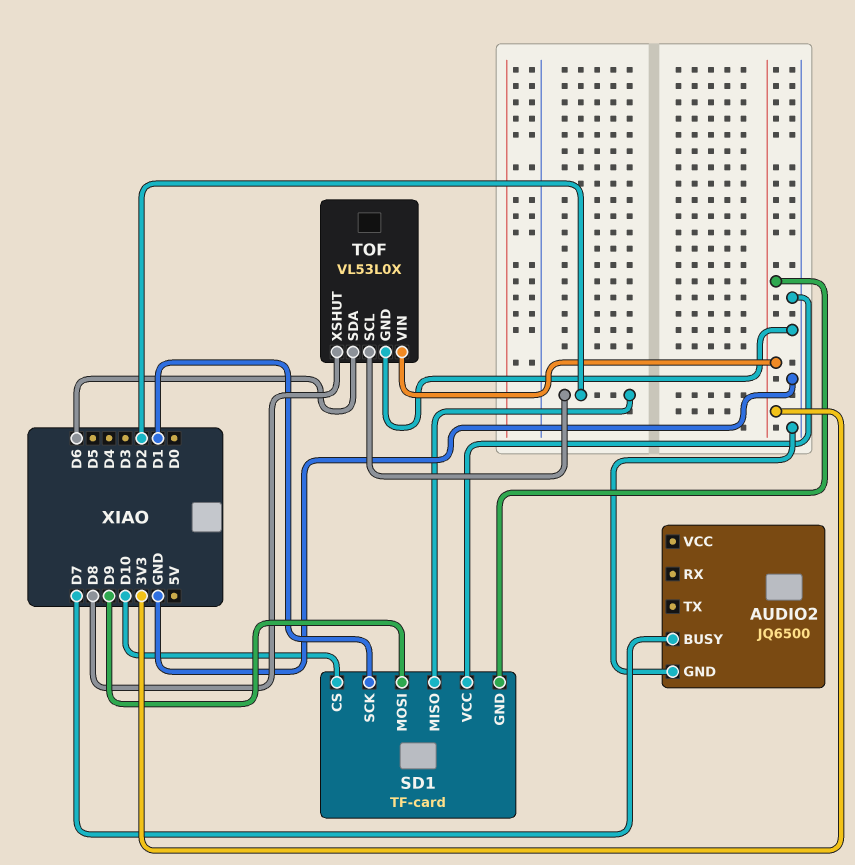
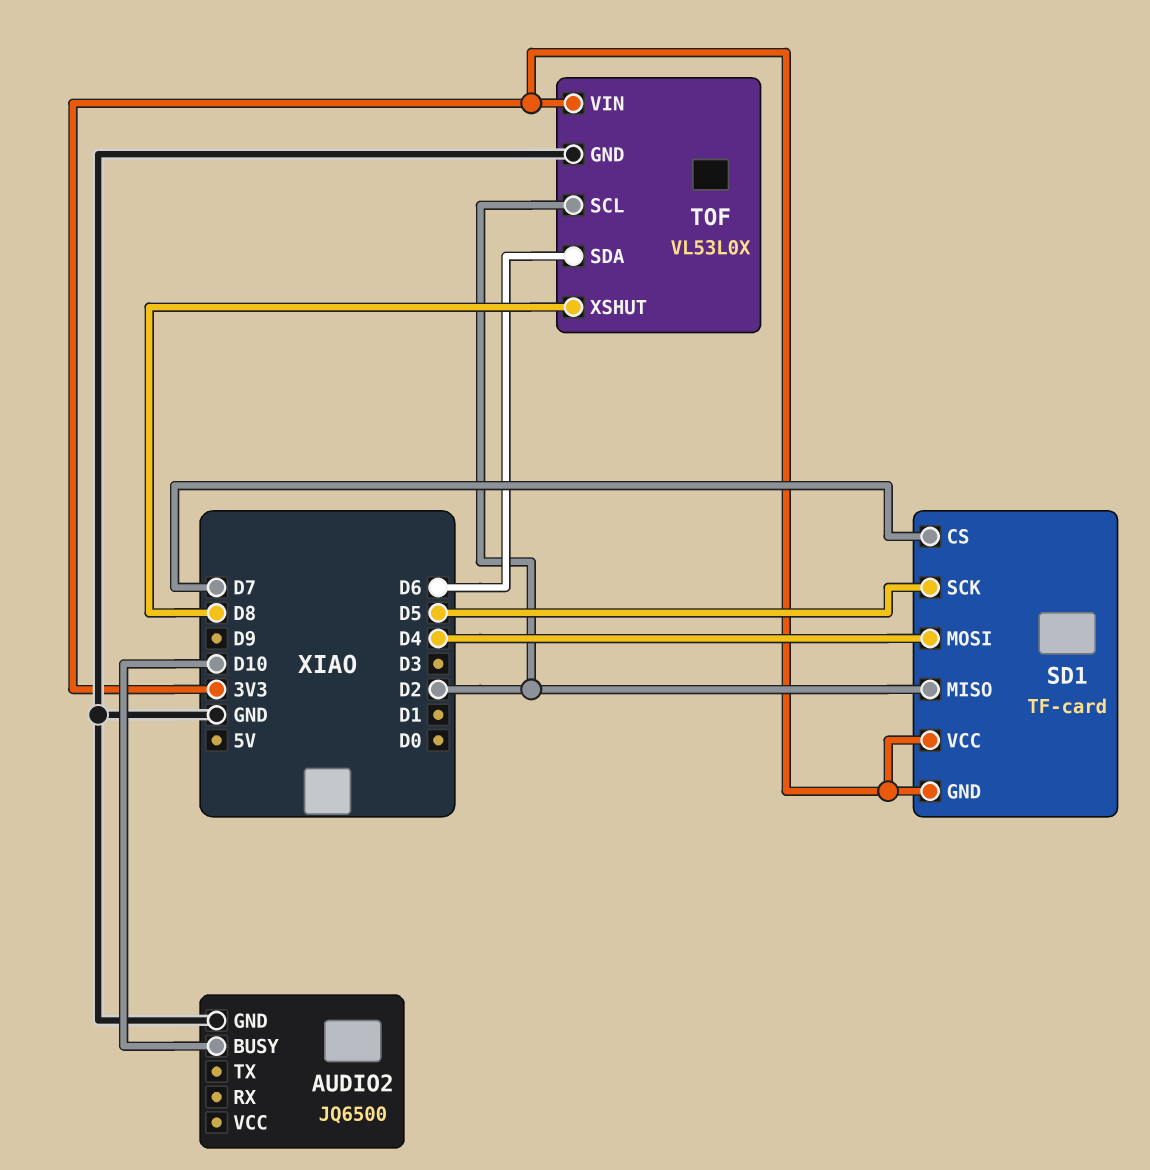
AUDIO2 pin BUSY: D7 -> D10
SD1 pin CS: D10 -> D7
SD1 pin MOSI: D9 -> D4
SD1 pin SCK: D1 -> D5
SD1 pin VCC: GND -> 3V3

